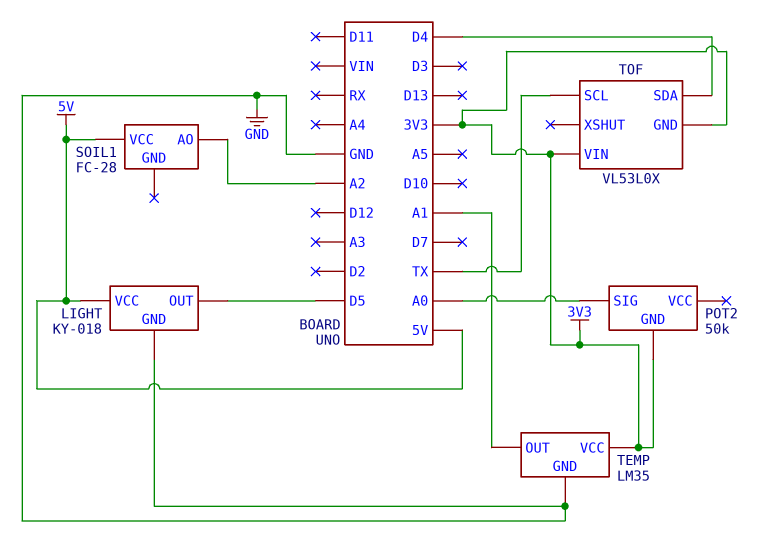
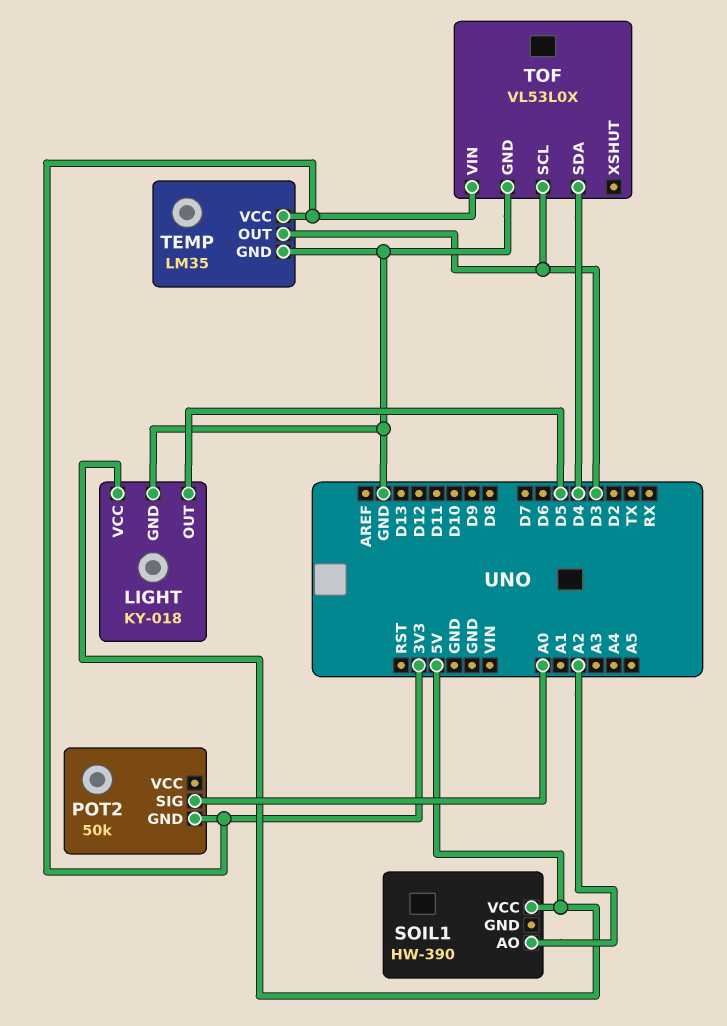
SOIL1: FC-28 -> HW-390
TEMP pin OUT: A1 -> D3
TOF pin GND: 3V3 -> GND
TOF pin SCL: TX -> D3

